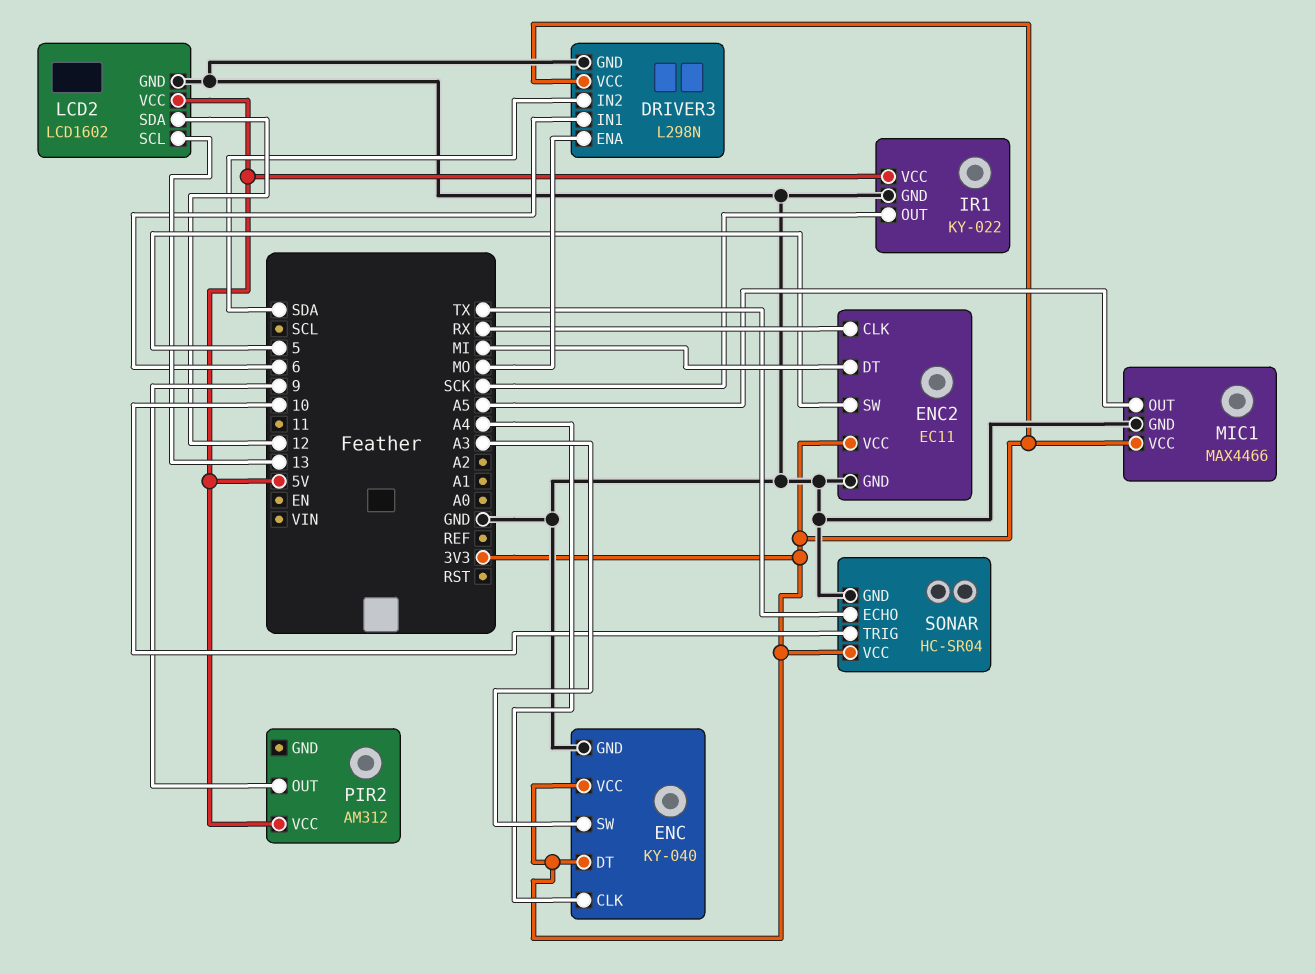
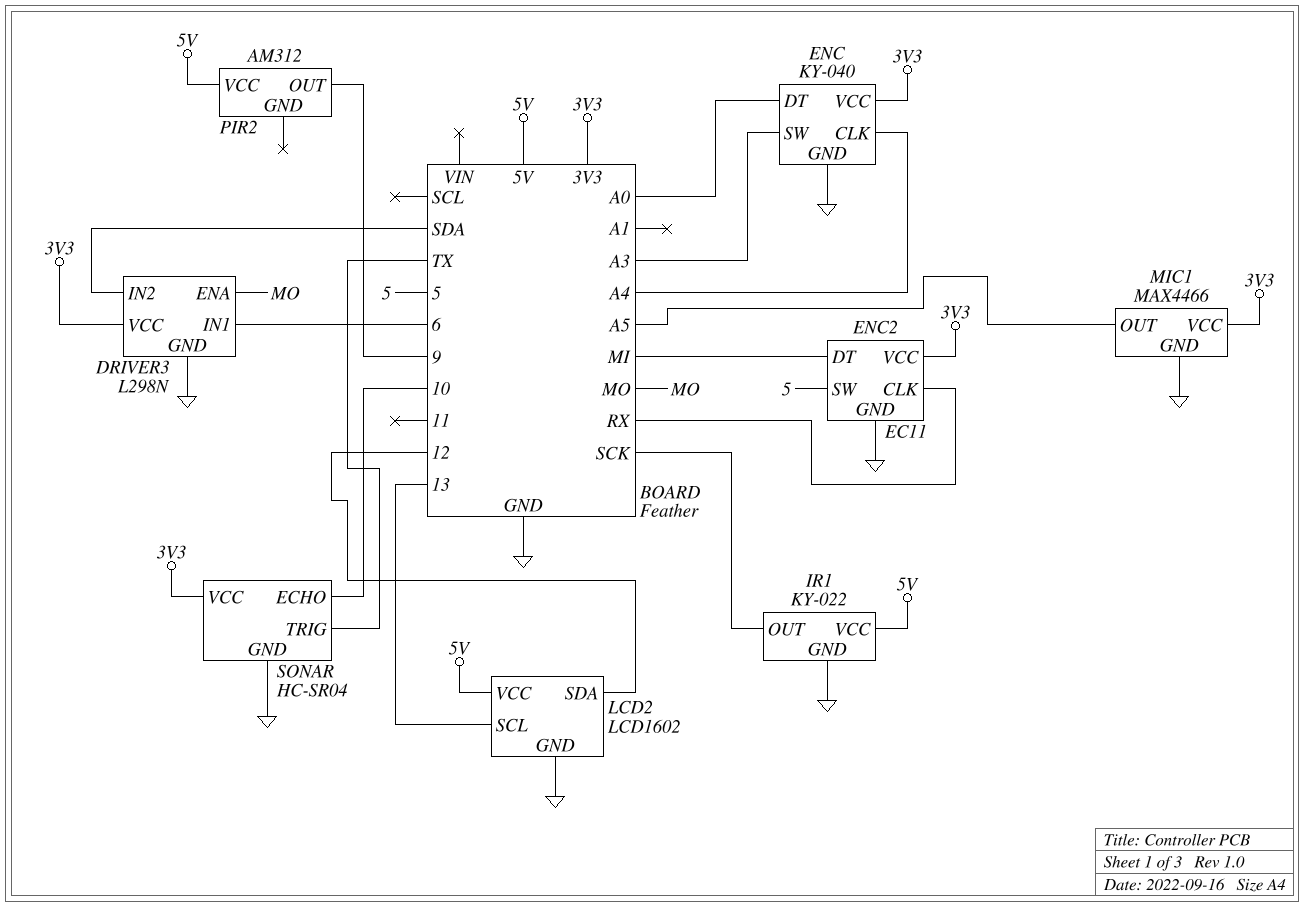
ENC pin DT: 3V3 -> A0
SONAR pin ECHO: TX -> 10
SONAR pin TRIG: 10 -> TX

